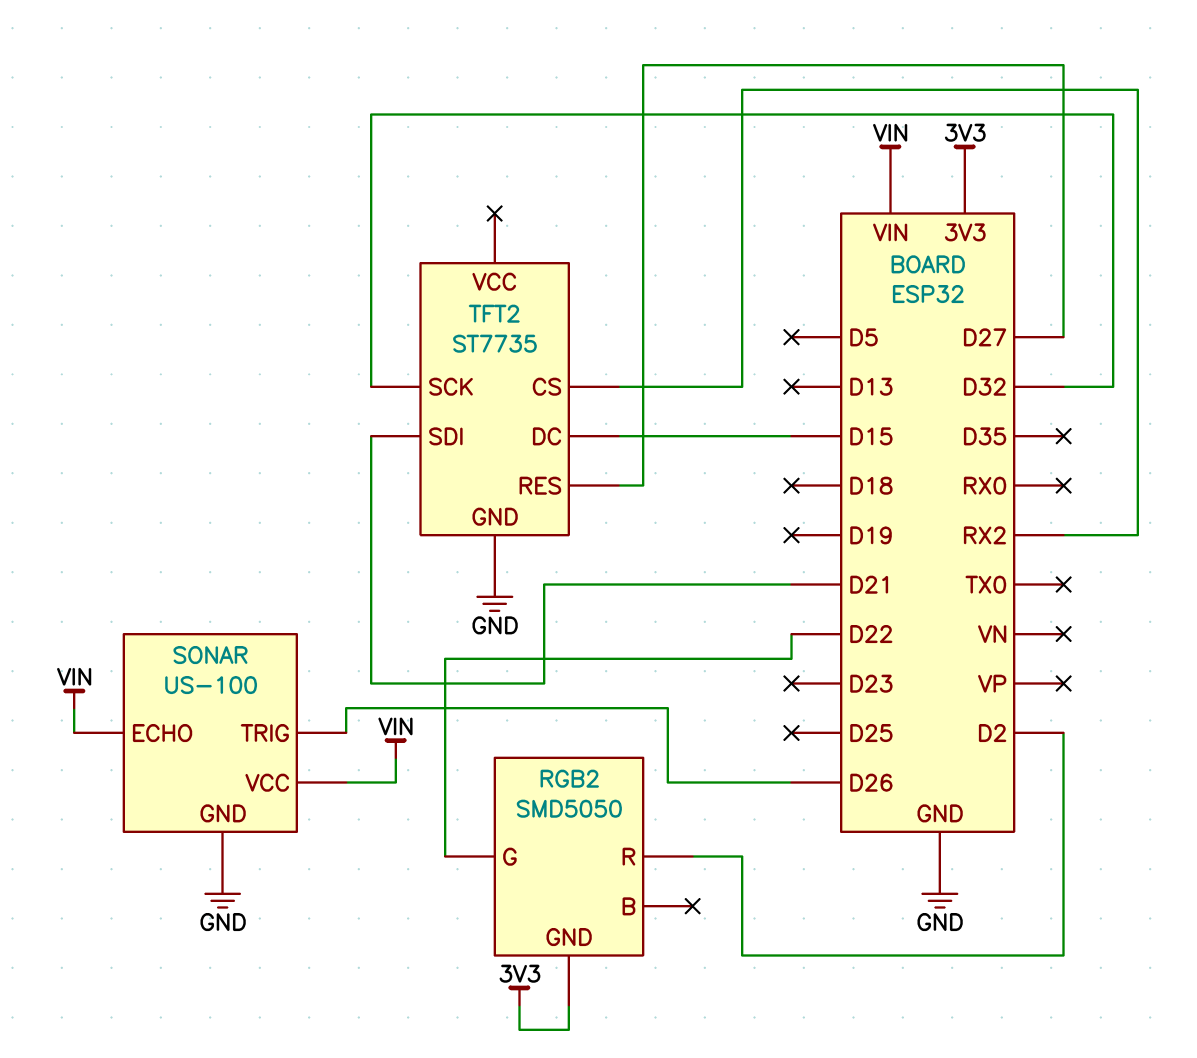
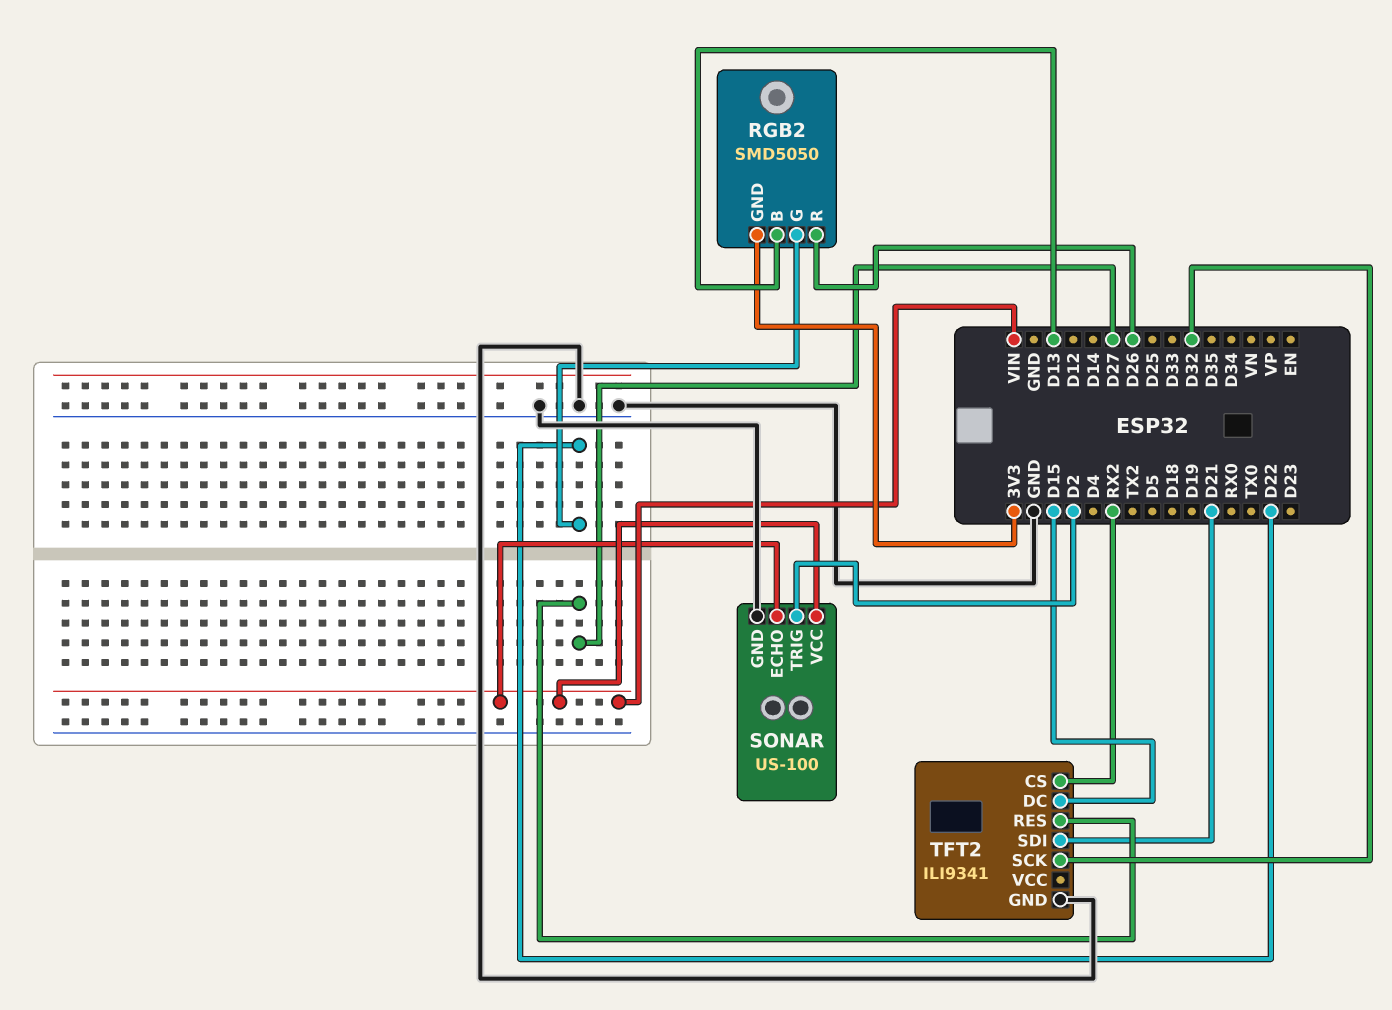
RGB2 pin B: none -> D13
RGB2 pin R: D2 -> D26
SONAR pin TRIG: D26 -> D2
TFT2: ST7735 -> ILI9341

